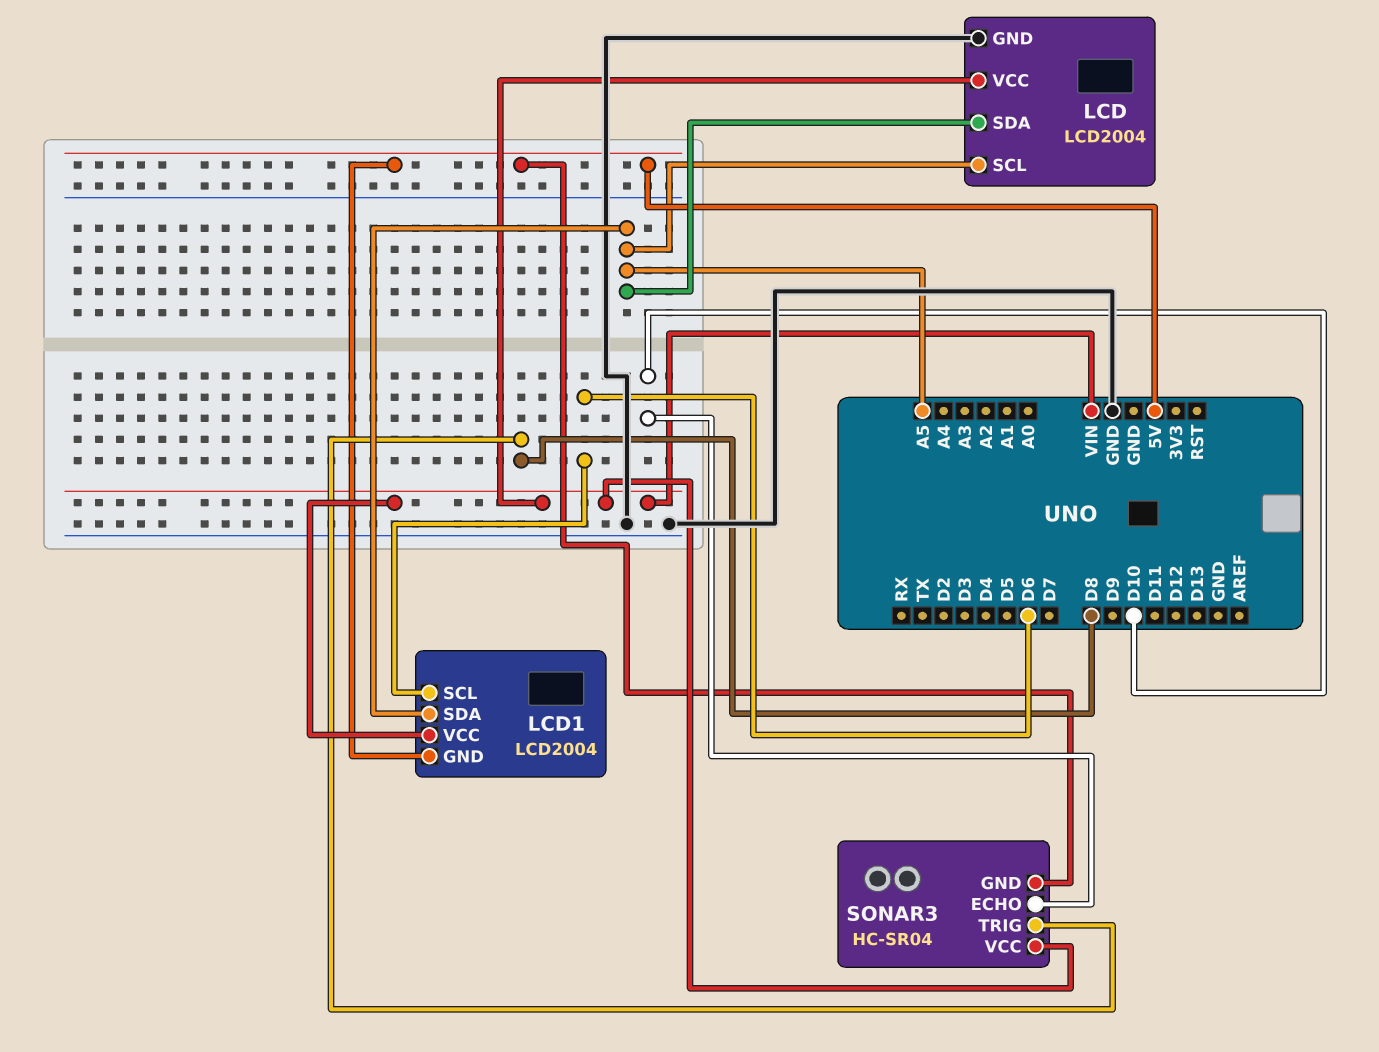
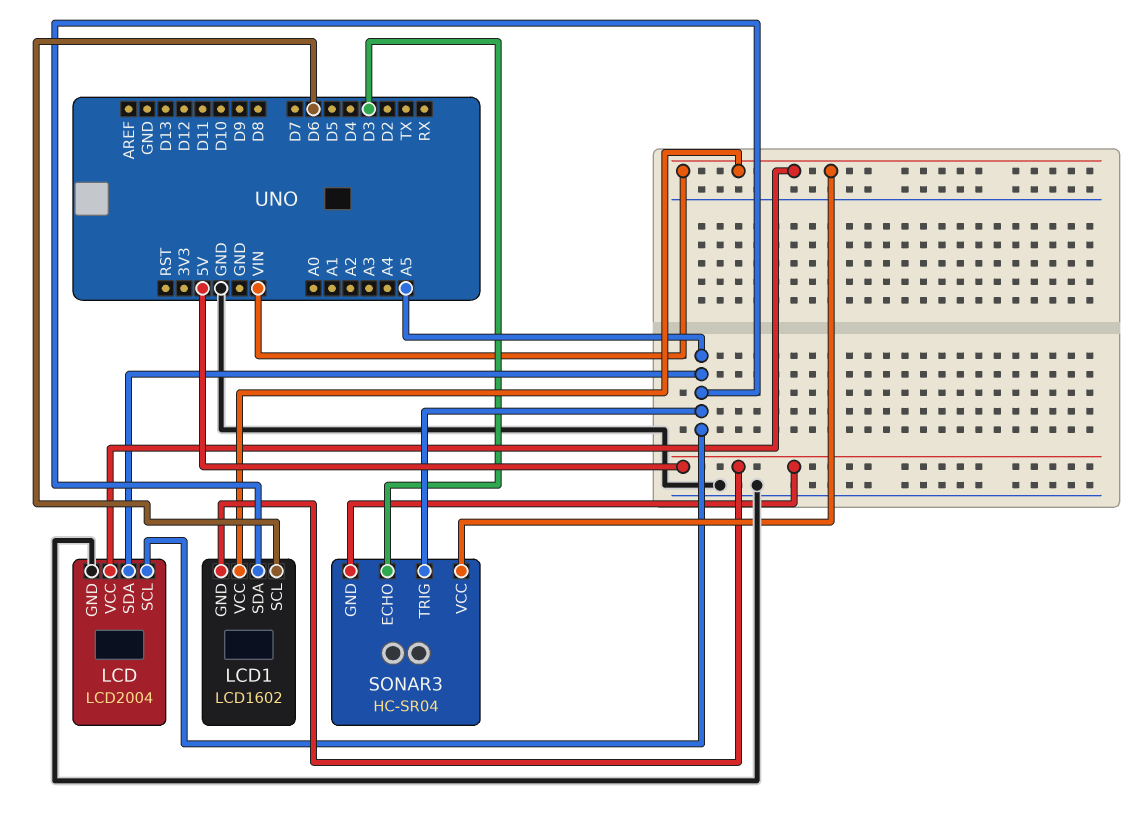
LCD1: LCD2004 -> LCD1602
SONAR3 pin ECHO: D10 -> D3
SONAR3 pin TRIG: D8 -> A5

